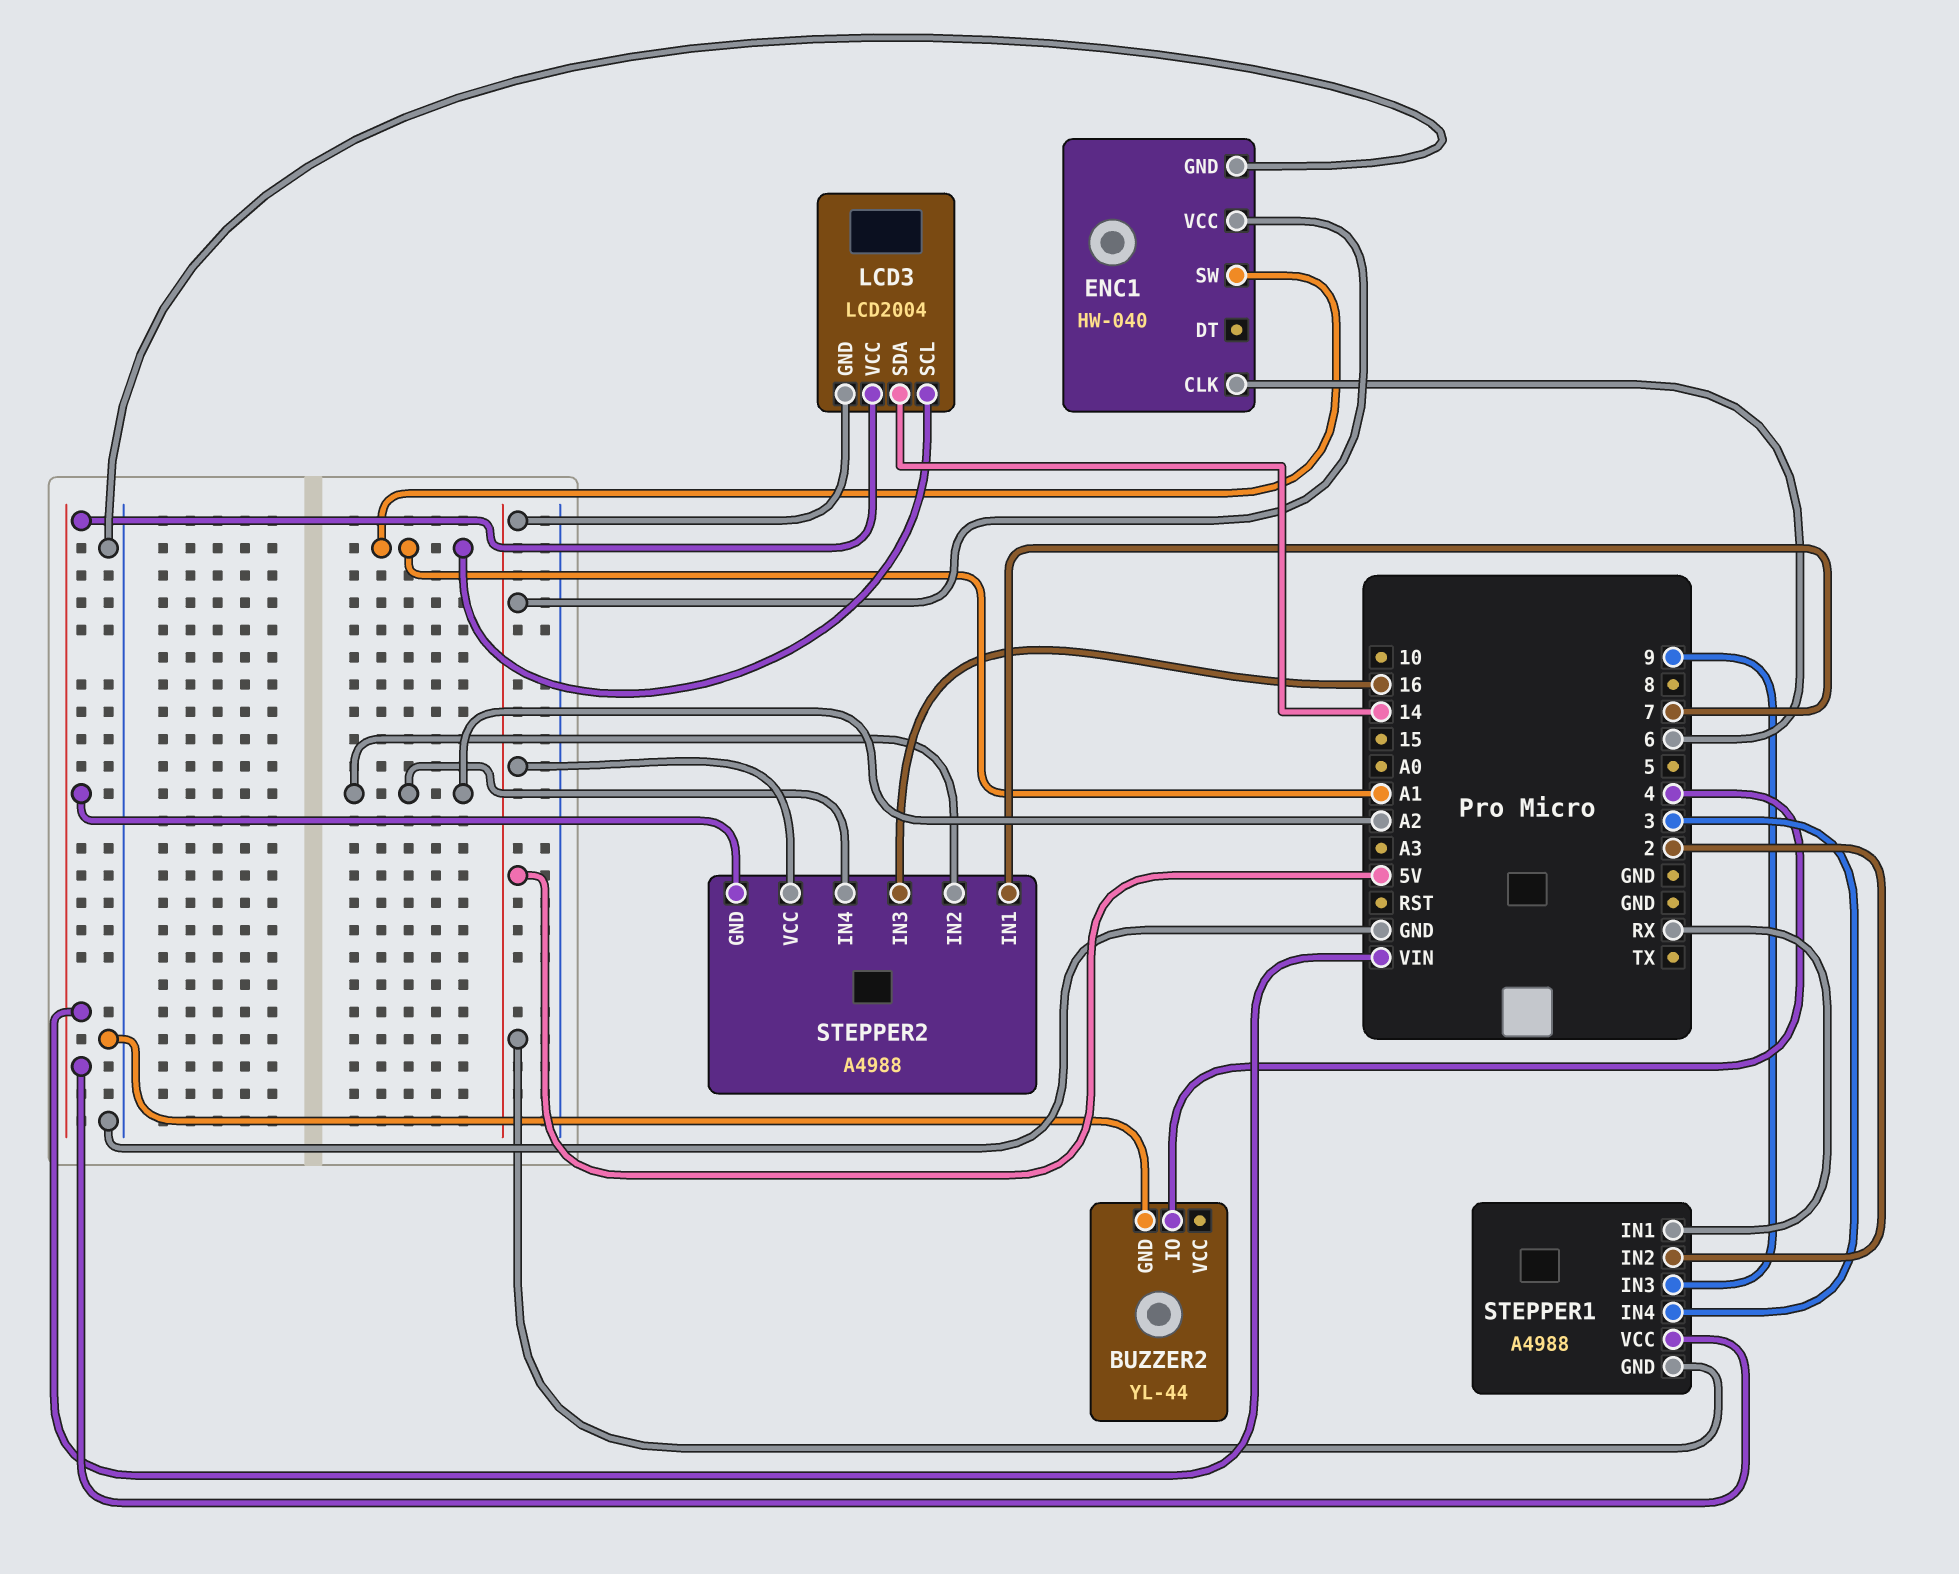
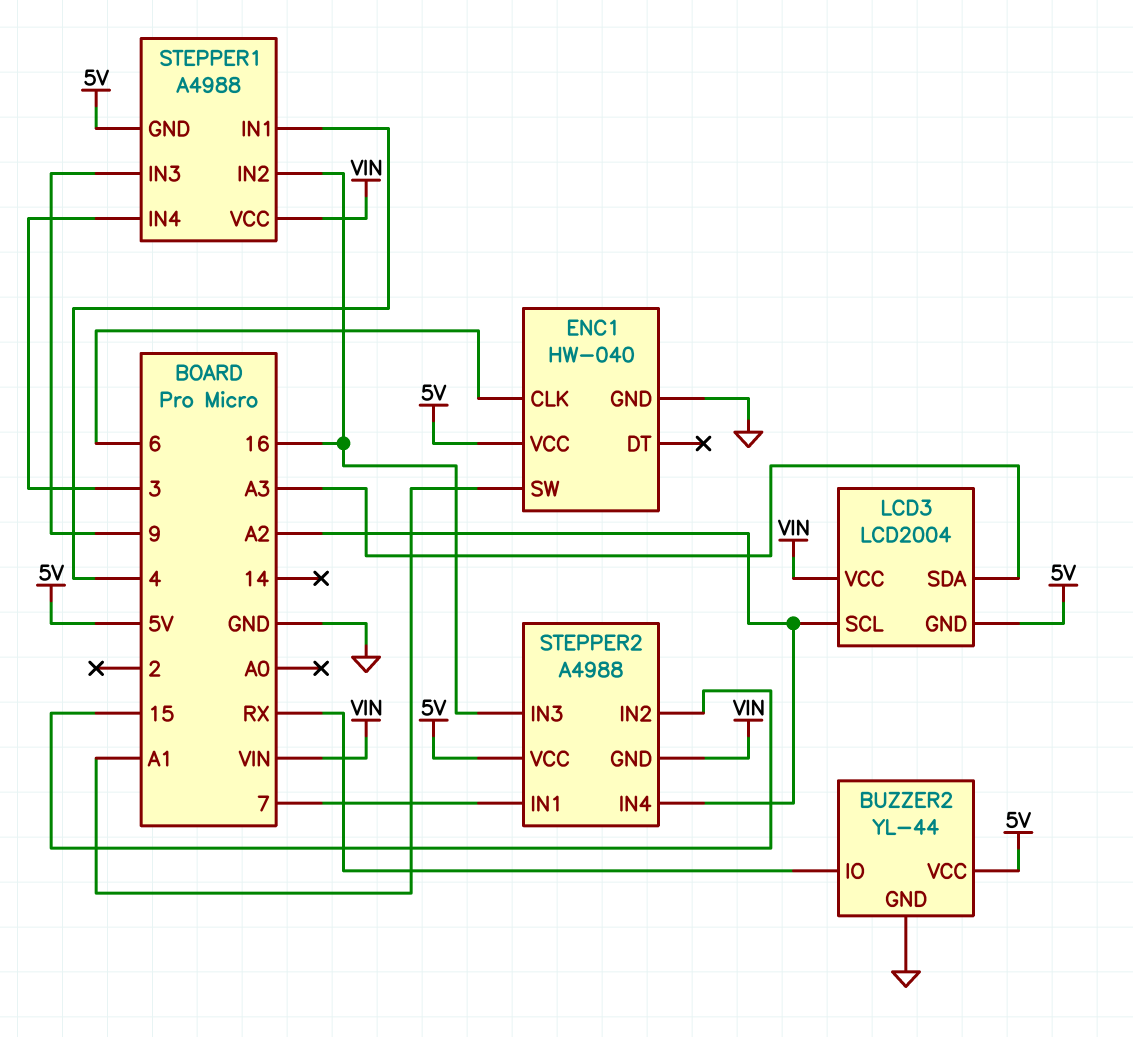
BUZZER2 pin IO: 4 -> RX
BUZZER2 pin VCC: none -> 5V
LCD3 pin SCL: A1 -> A2
LCD3 pin SDA: 14 -> A3
STEPPER1 pin IN1: RX -> 4
STEPPER1 pin IN2: 2 -> 16
STEPPER2 pin IN2: A2 -> 15

